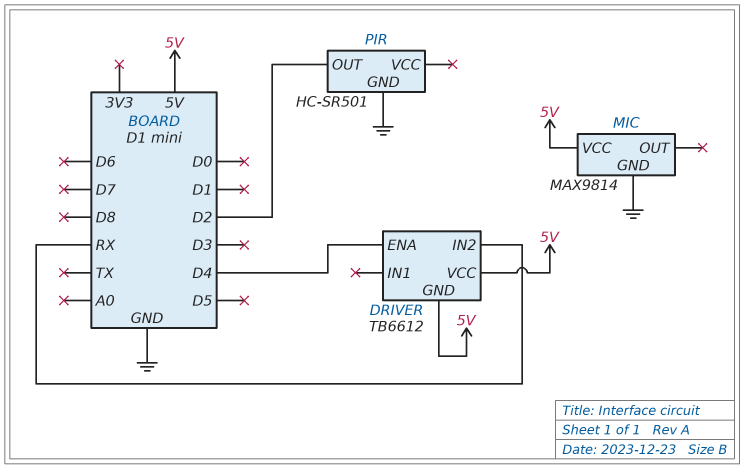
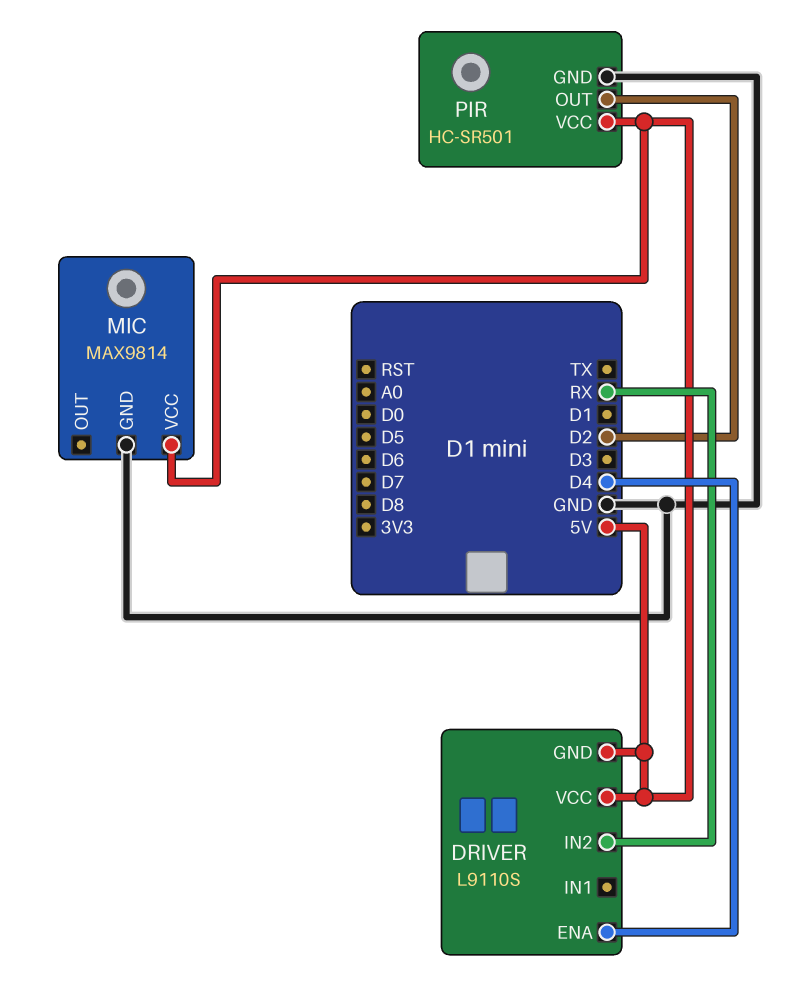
DRIVER: TB6612 -> L9110S
PIR pin VCC: none -> 5V

